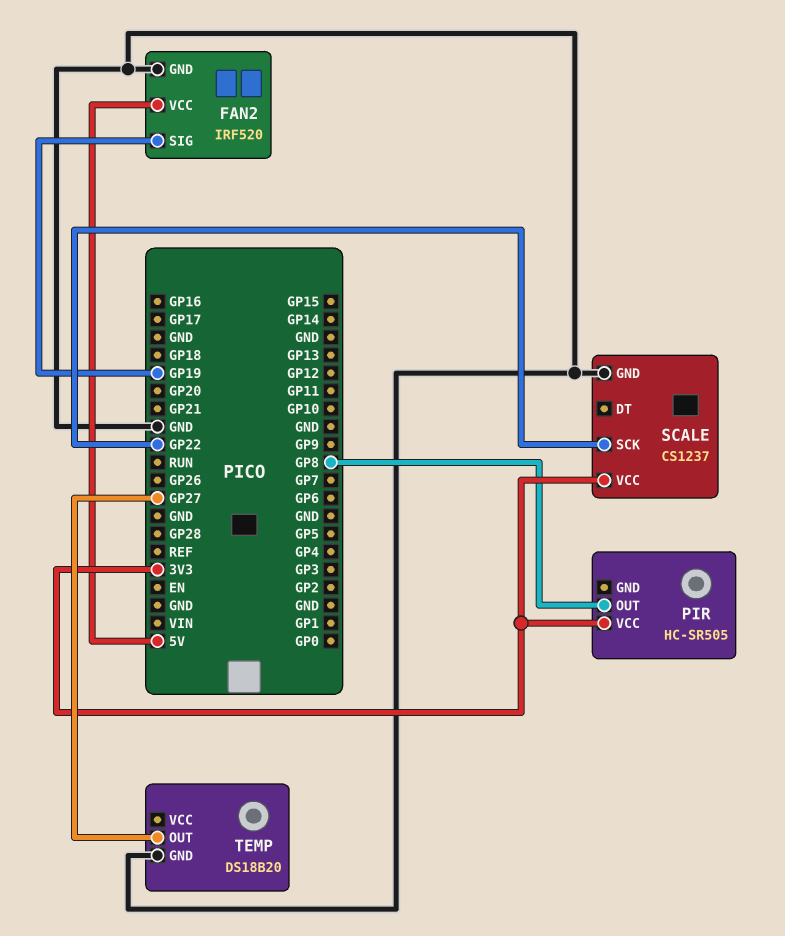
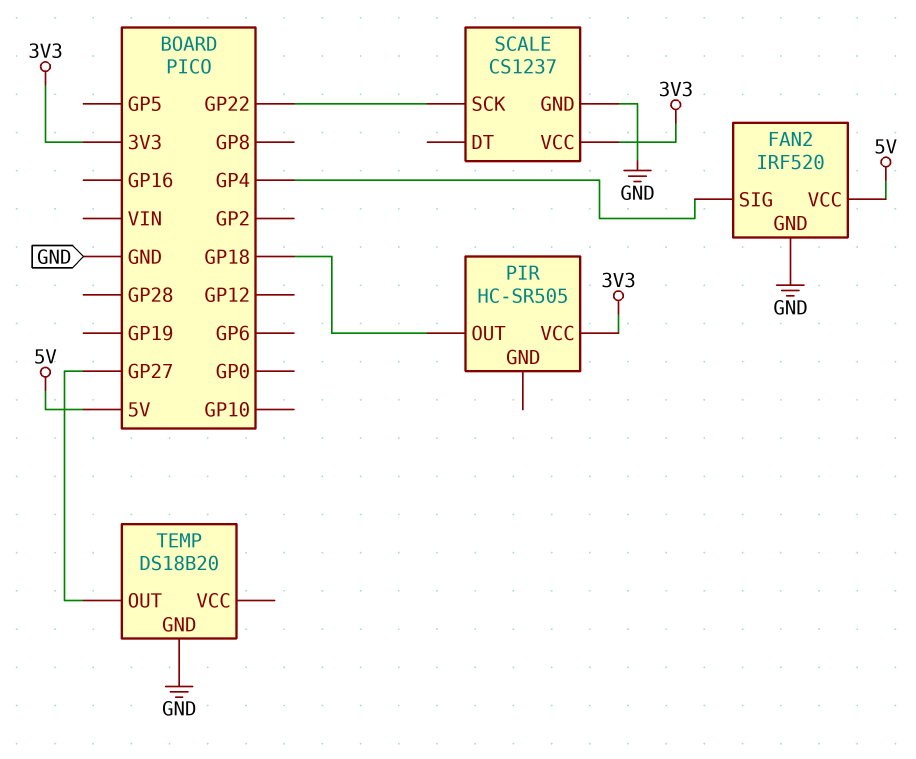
FAN2 pin SIG: GP19 -> GP4
PIR pin OUT: GP8 -> GP18

